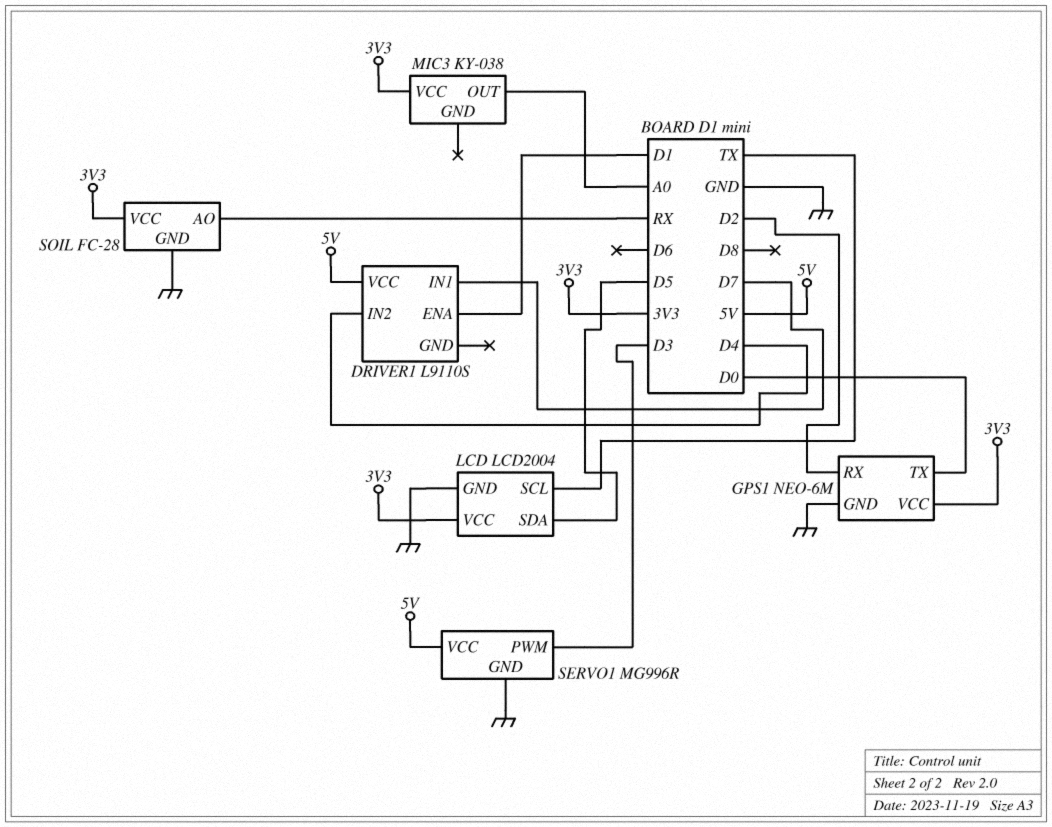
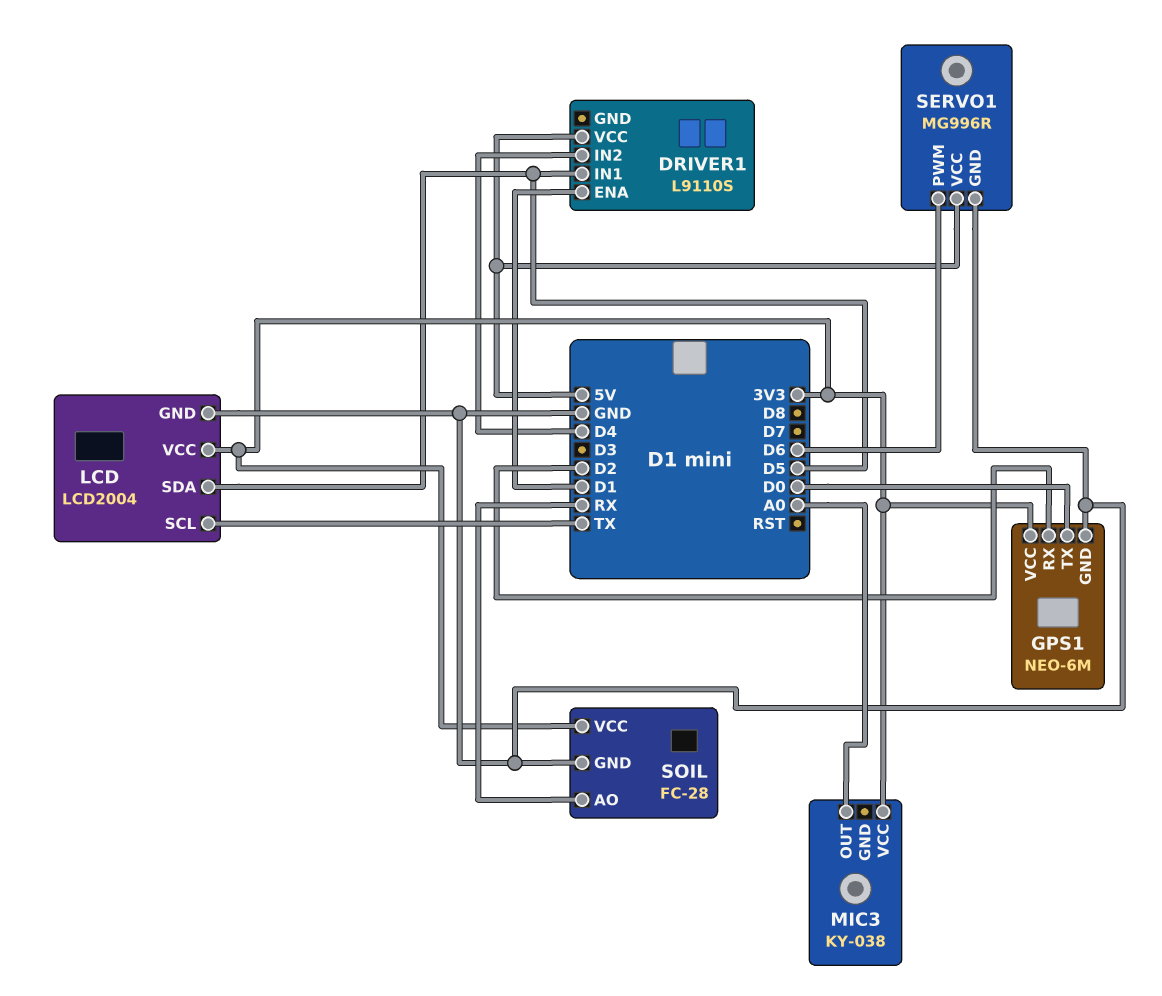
DRIVER1 pin IN1: D7 -> D5
SERVO1 pin PWM: D3 -> D6

